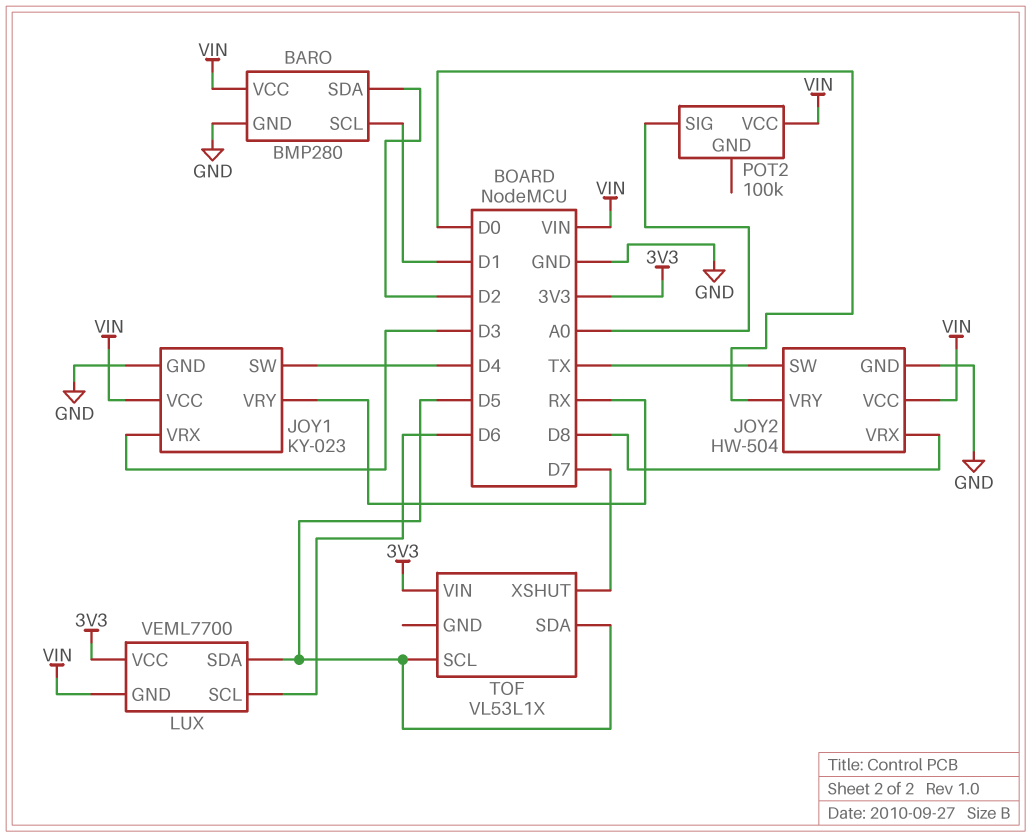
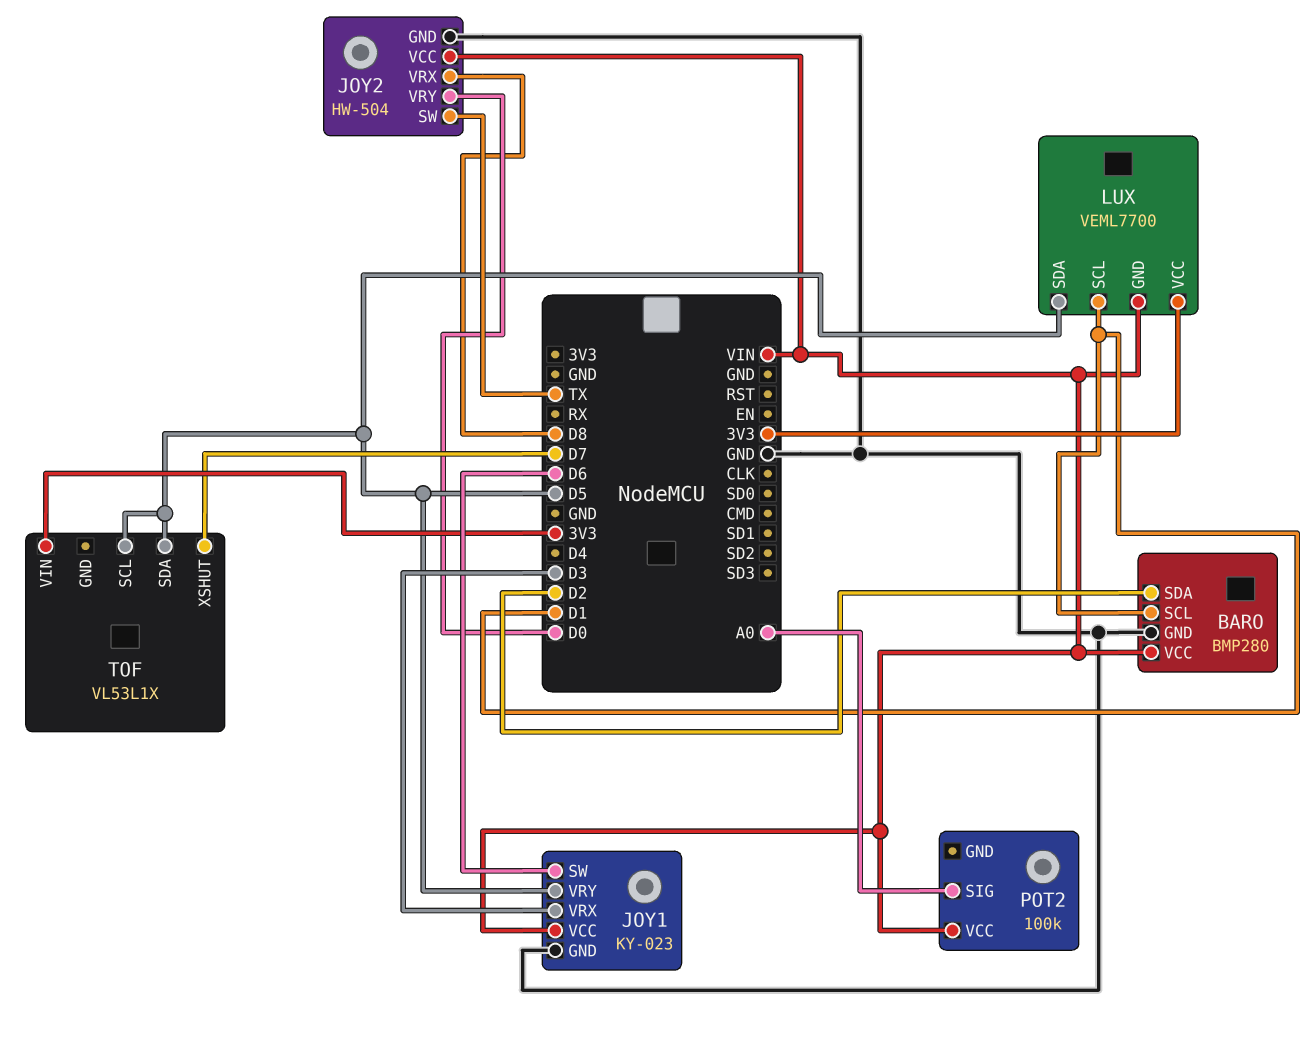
JOY1 pin SW: D4 -> D6
JOY1 pin VRY: RX -> D5
LUX pin SCL: D6 -> D1

